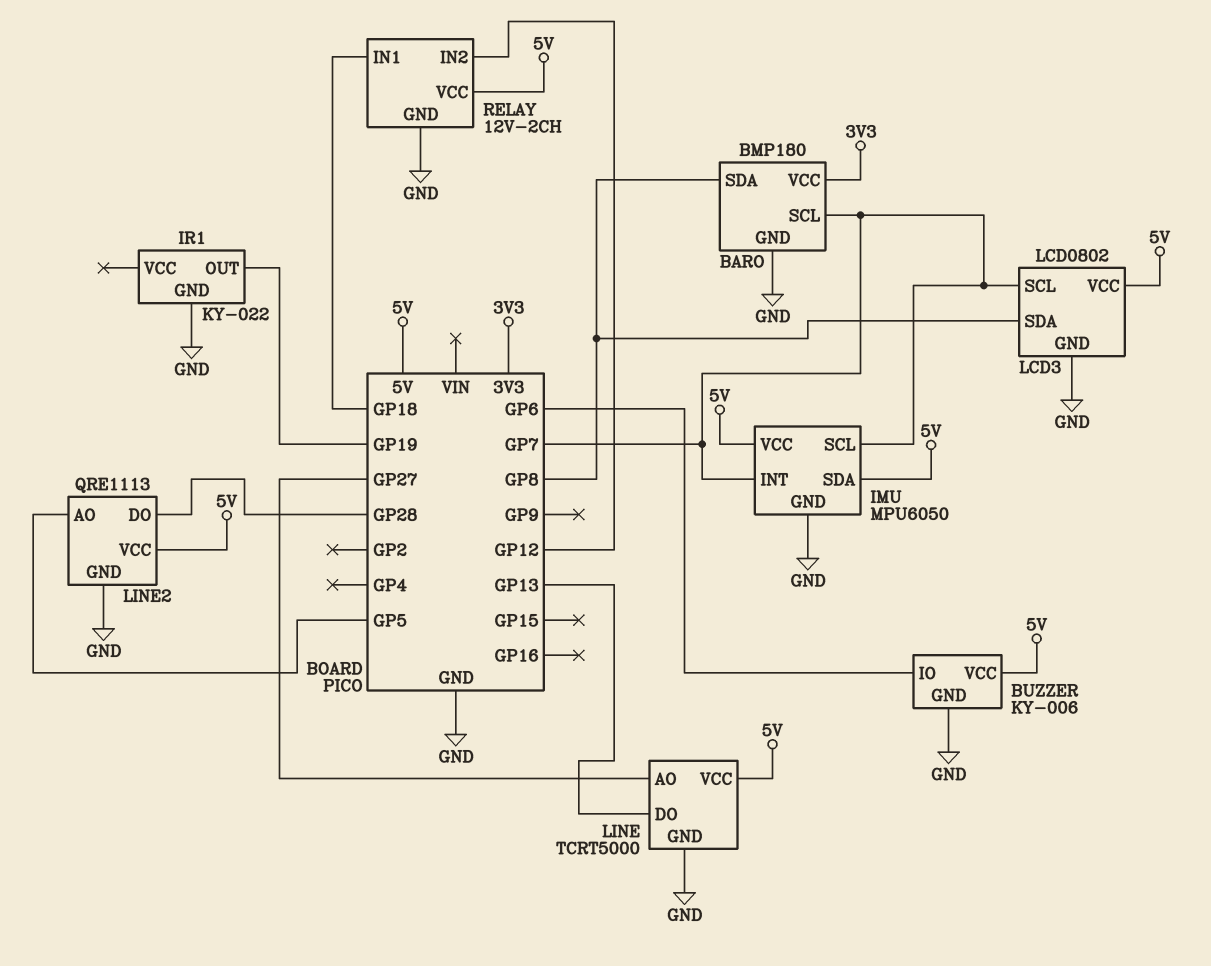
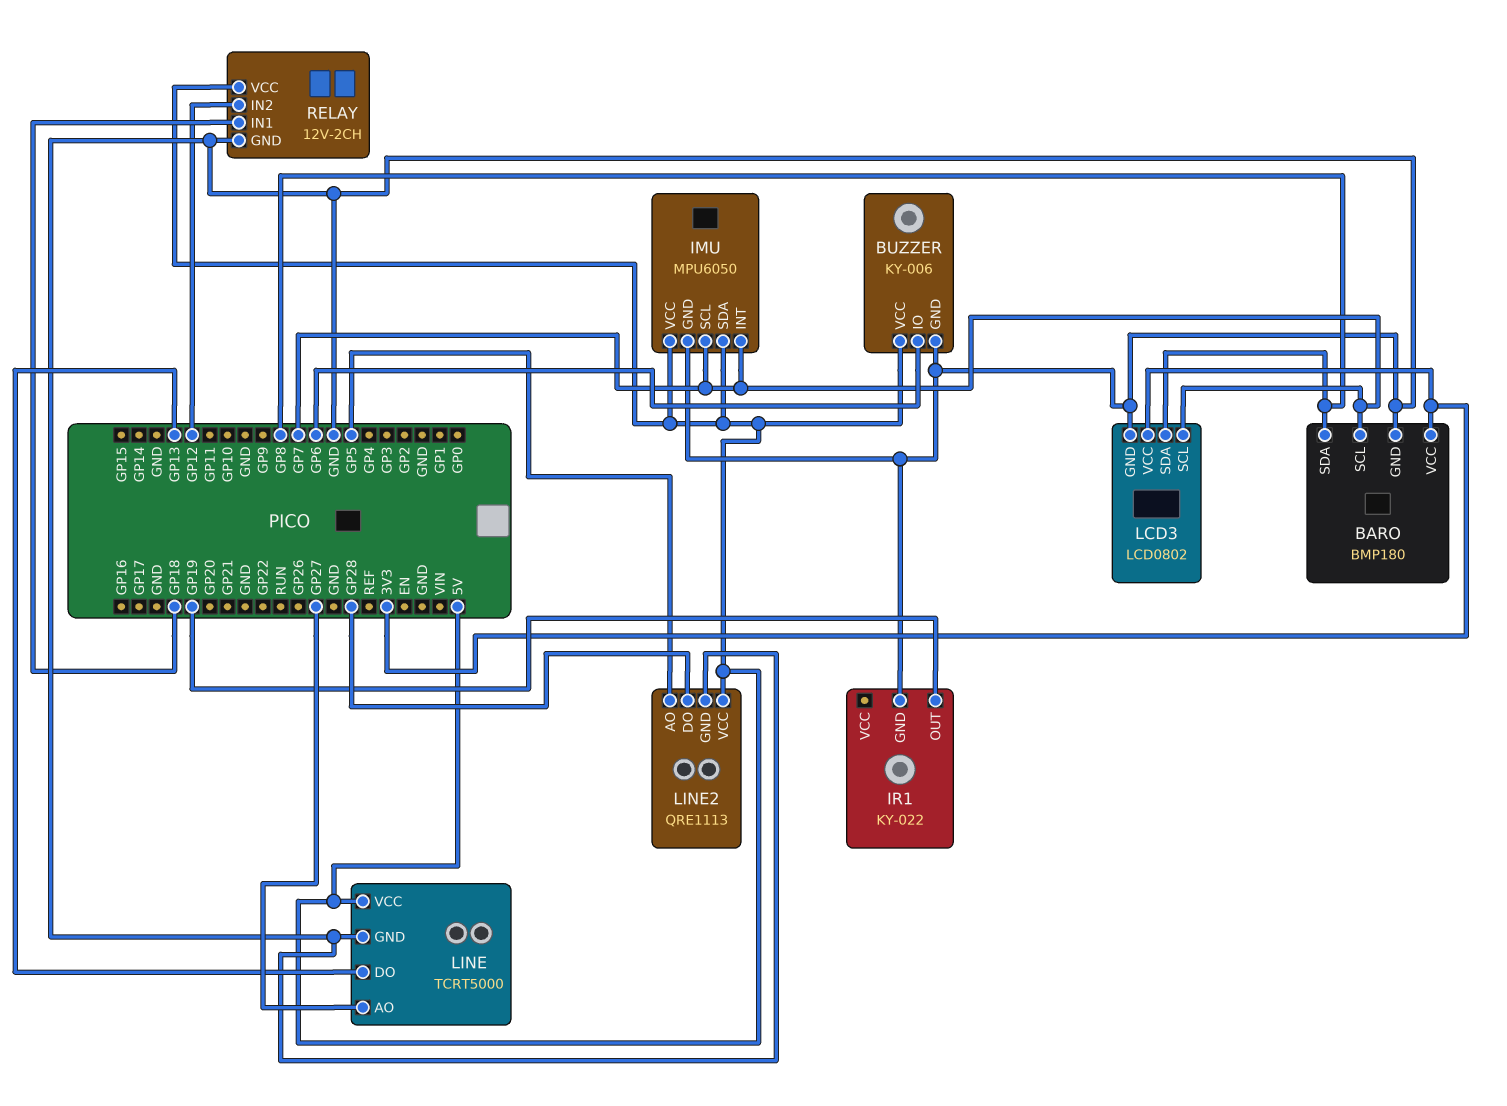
LCD3 pin VCC: 5V -> 3V3

